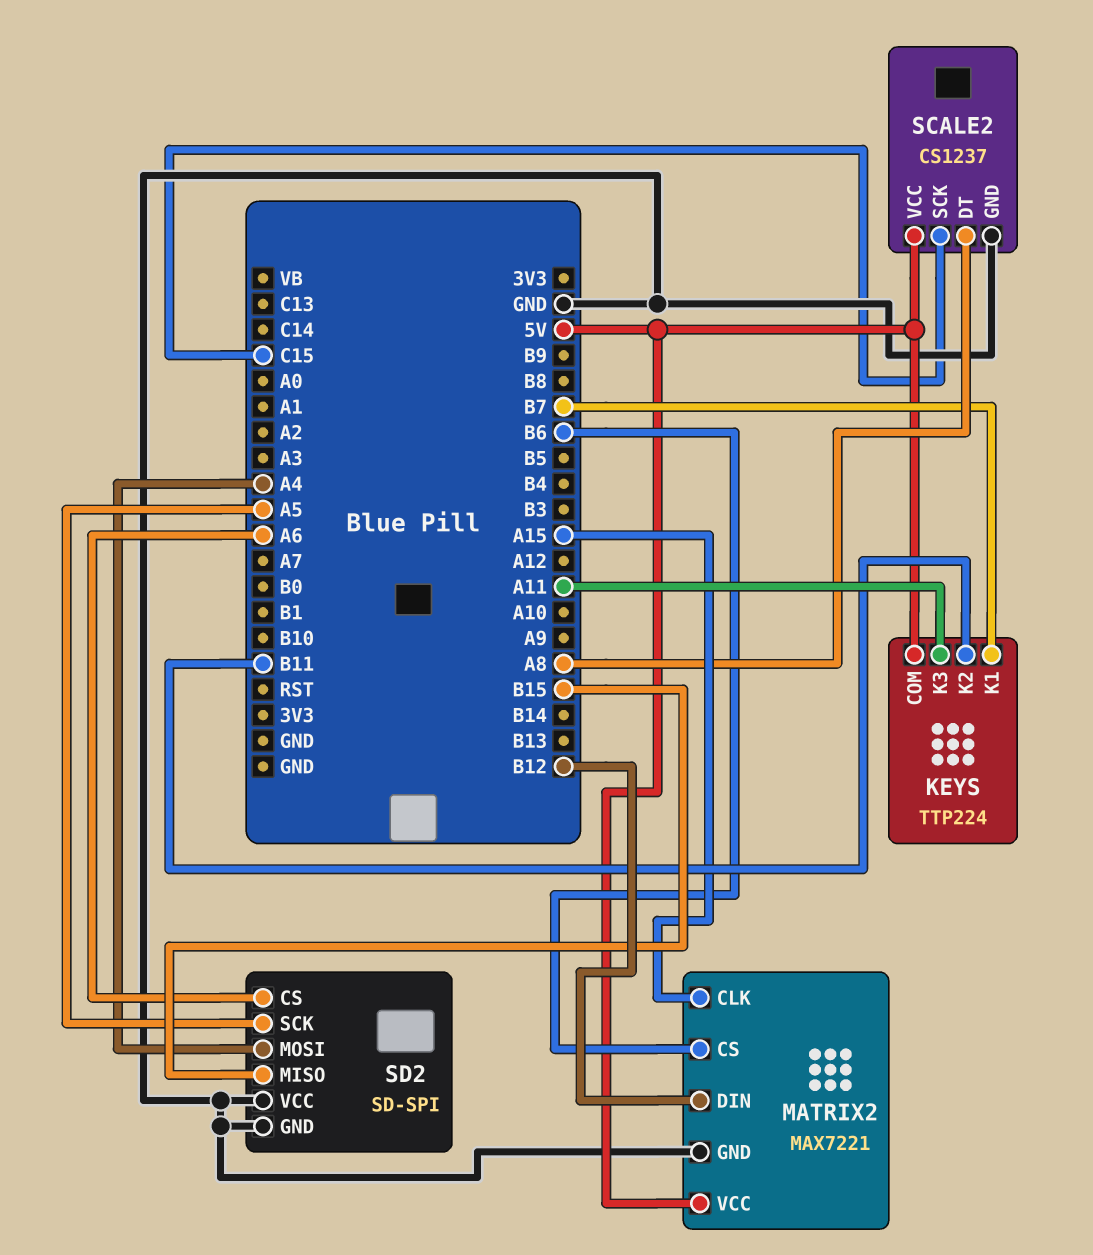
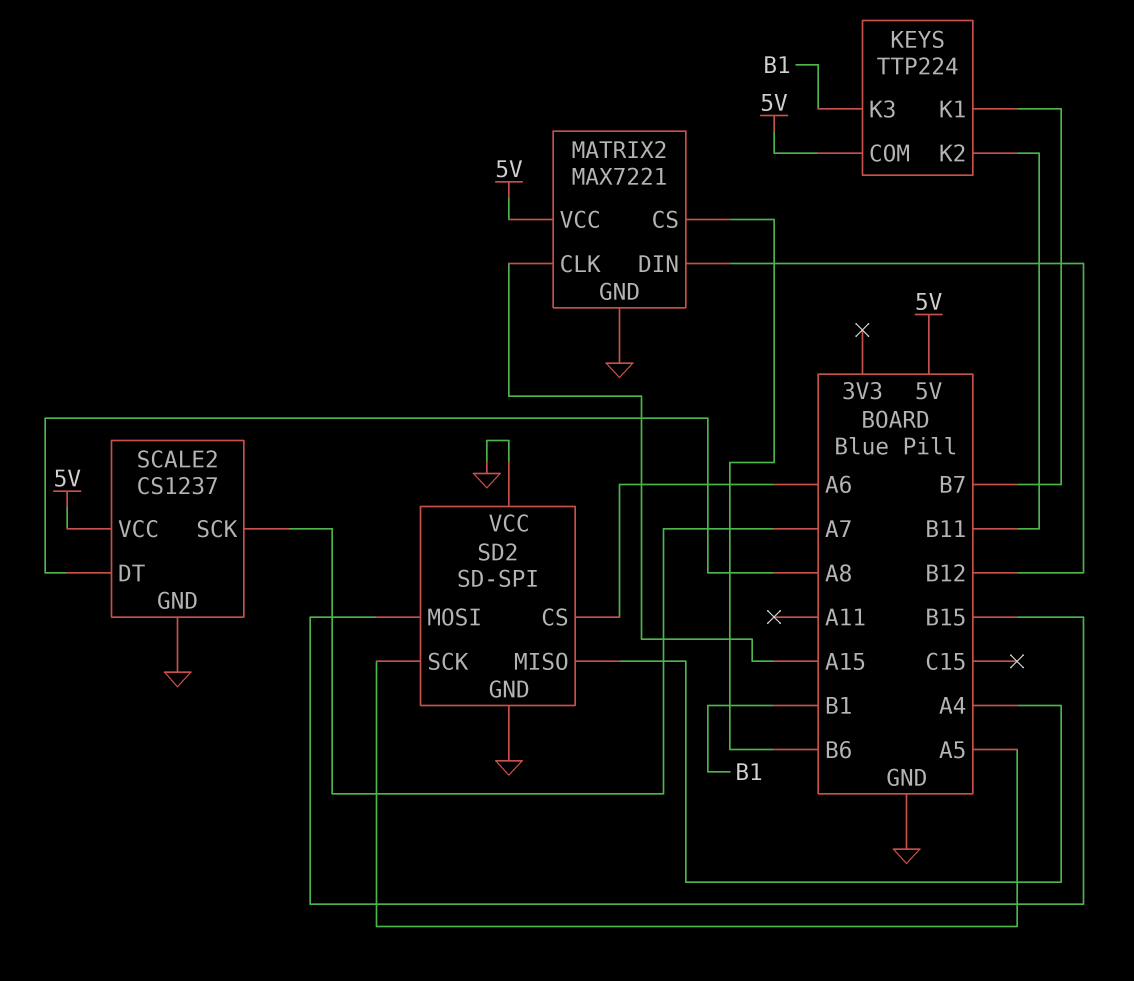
KEYS pin K3: A11 -> B1
SCALE2 pin SCK: C15 -> A7
SD2 pin MISO: B15 -> A4
SD2 pin MOSI: A4 -> B15

